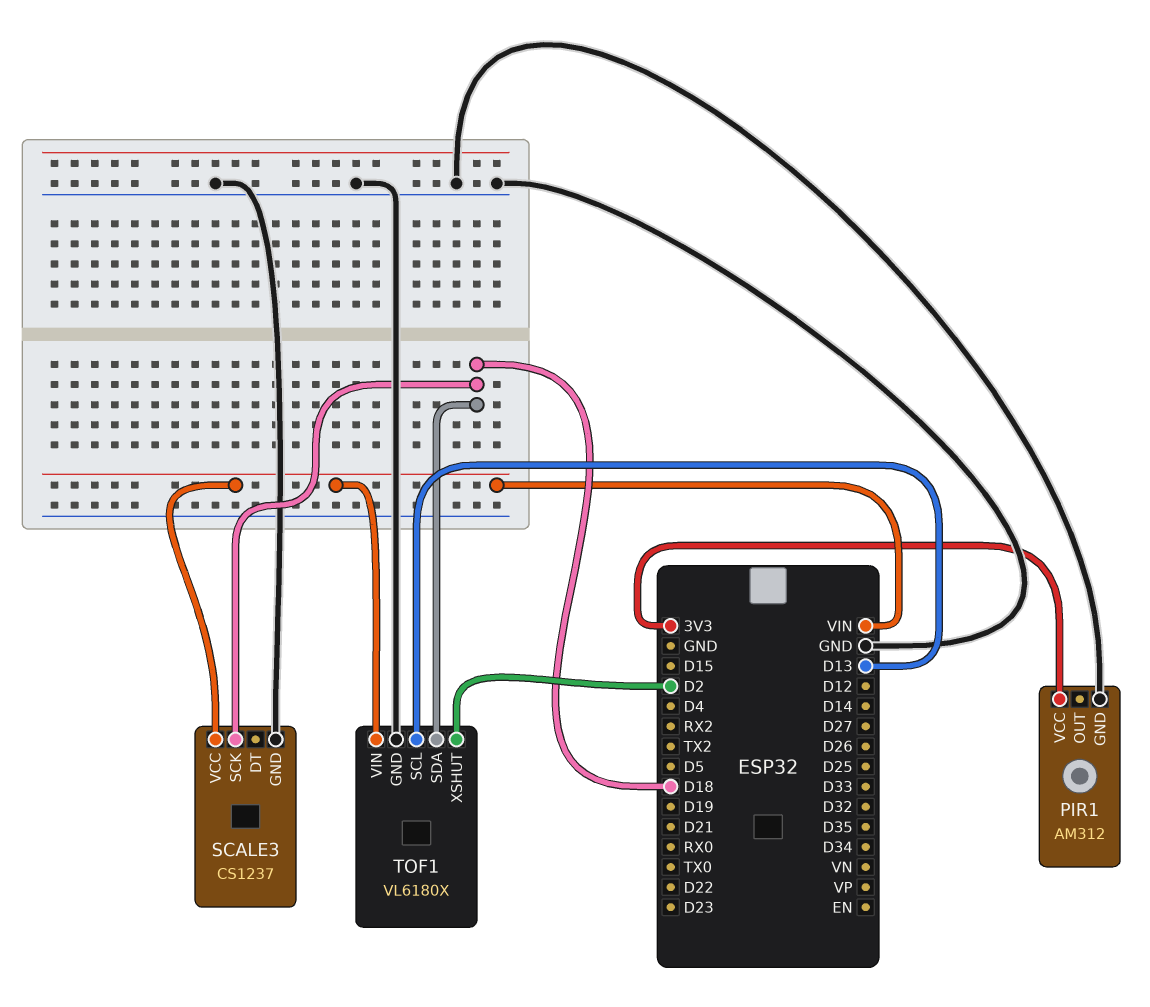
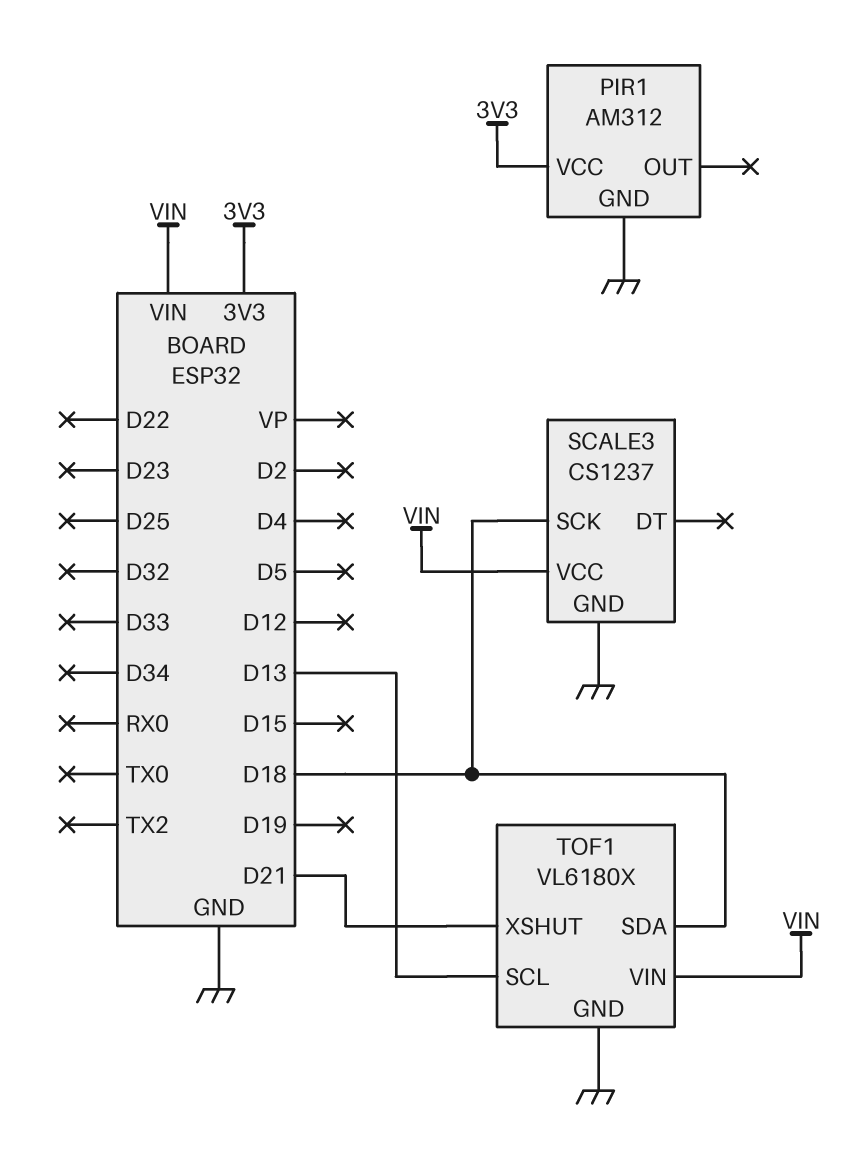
TOF1 pin XSHUT: D2 -> D21

